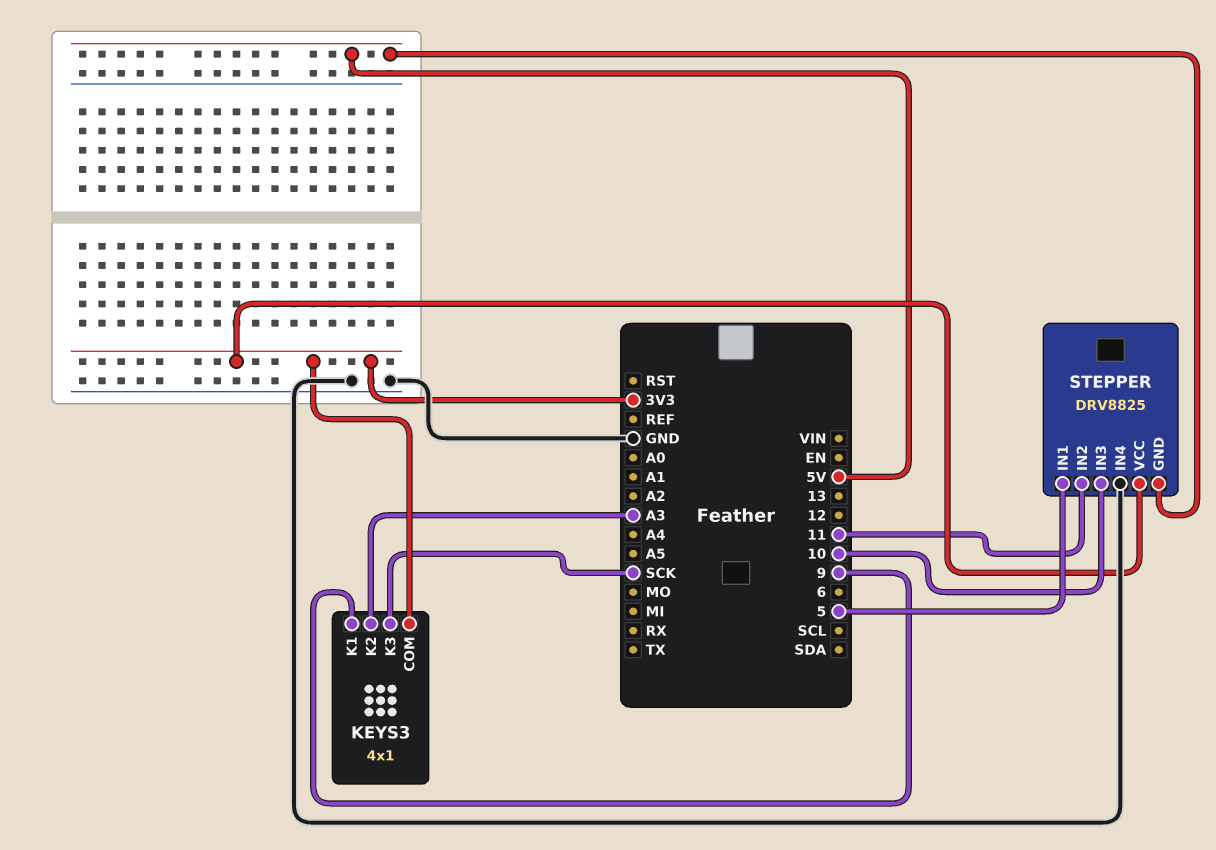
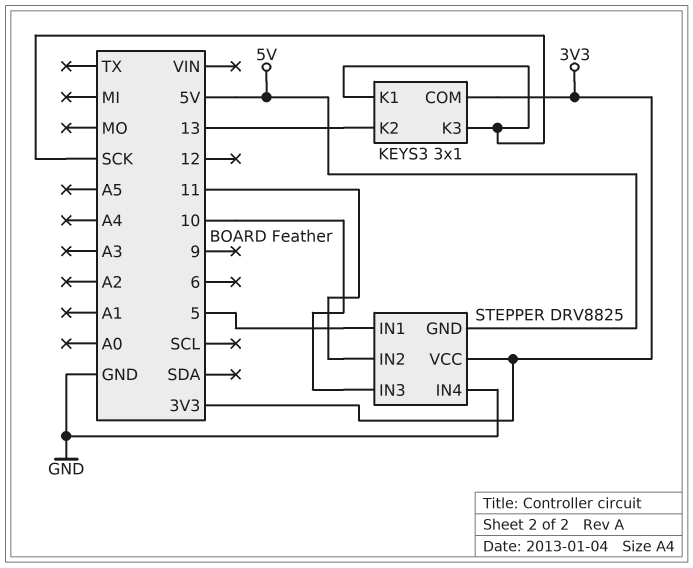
KEYS3: 4x1 -> 3x1
KEYS3 pin K1: 9 -> SCK
KEYS3 pin K2: A3 -> 13

